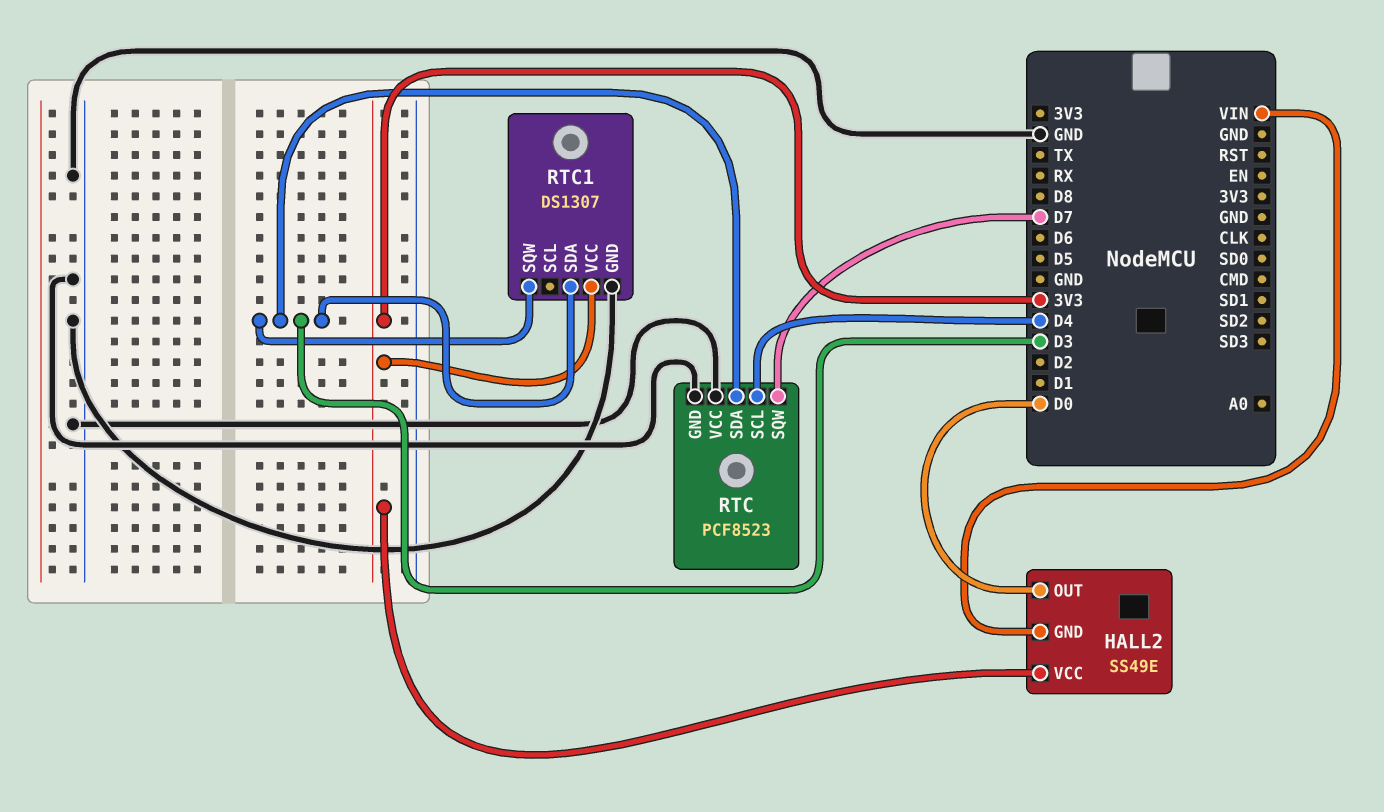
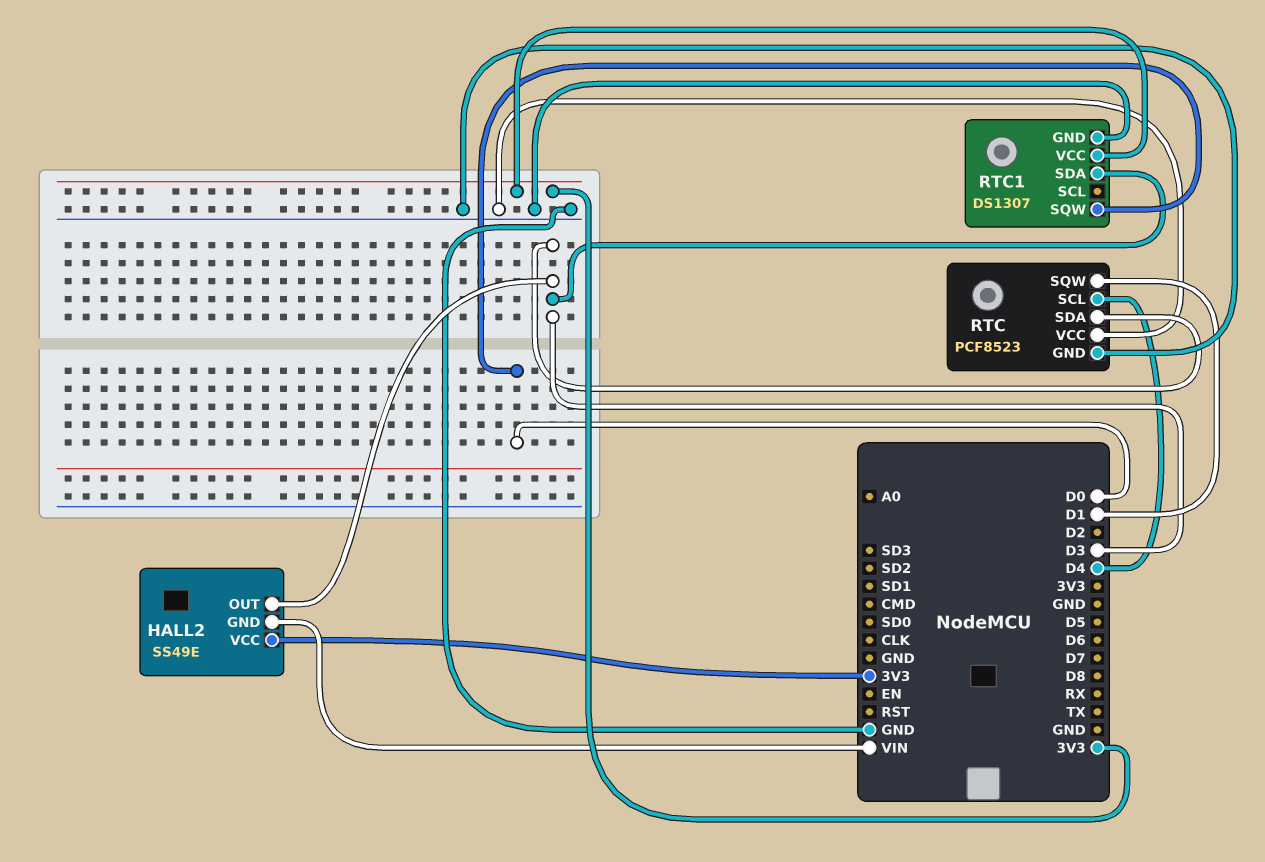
HALL2 pin OUT: D0 -> D3
RTC pin SQW: D7 -> D1
RTC1 pin SQW: D3 -> D0

